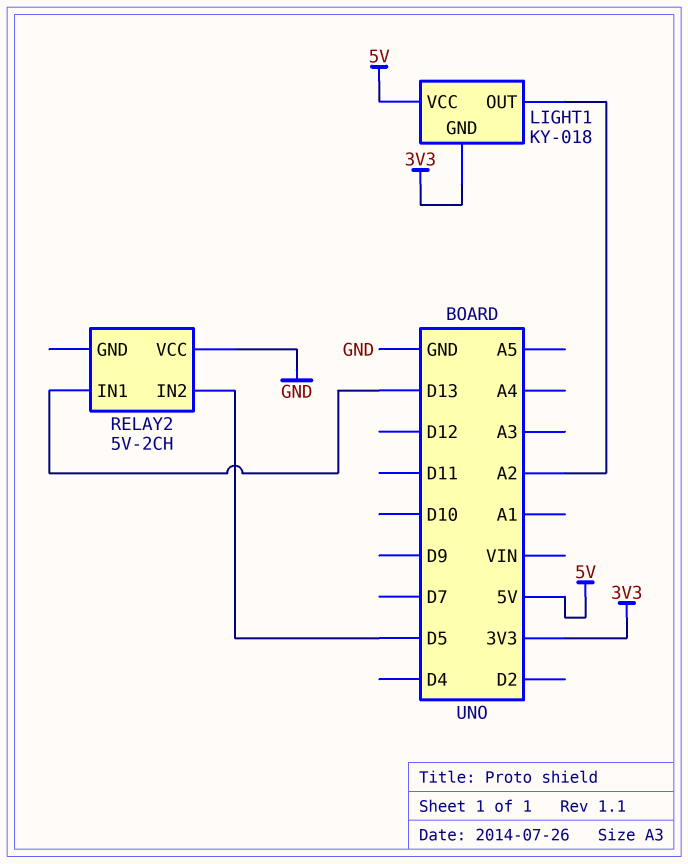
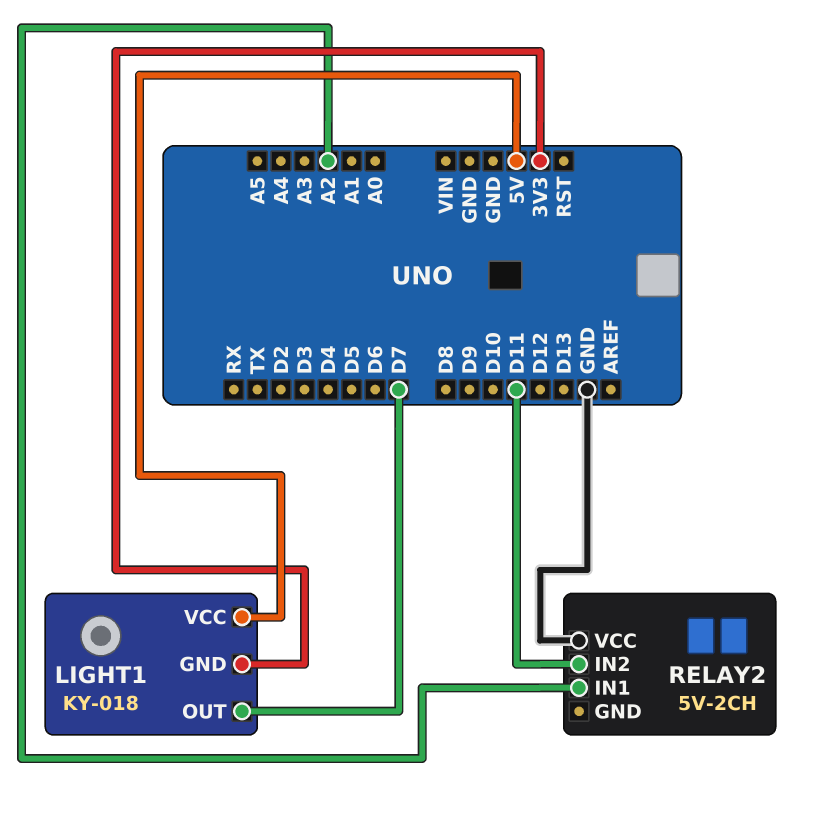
LIGHT1 pin OUT: A2 -> D7
RELAY2 pin IN1: D13 -> A2
RELAY2 pin IN2: D5 -> D11

